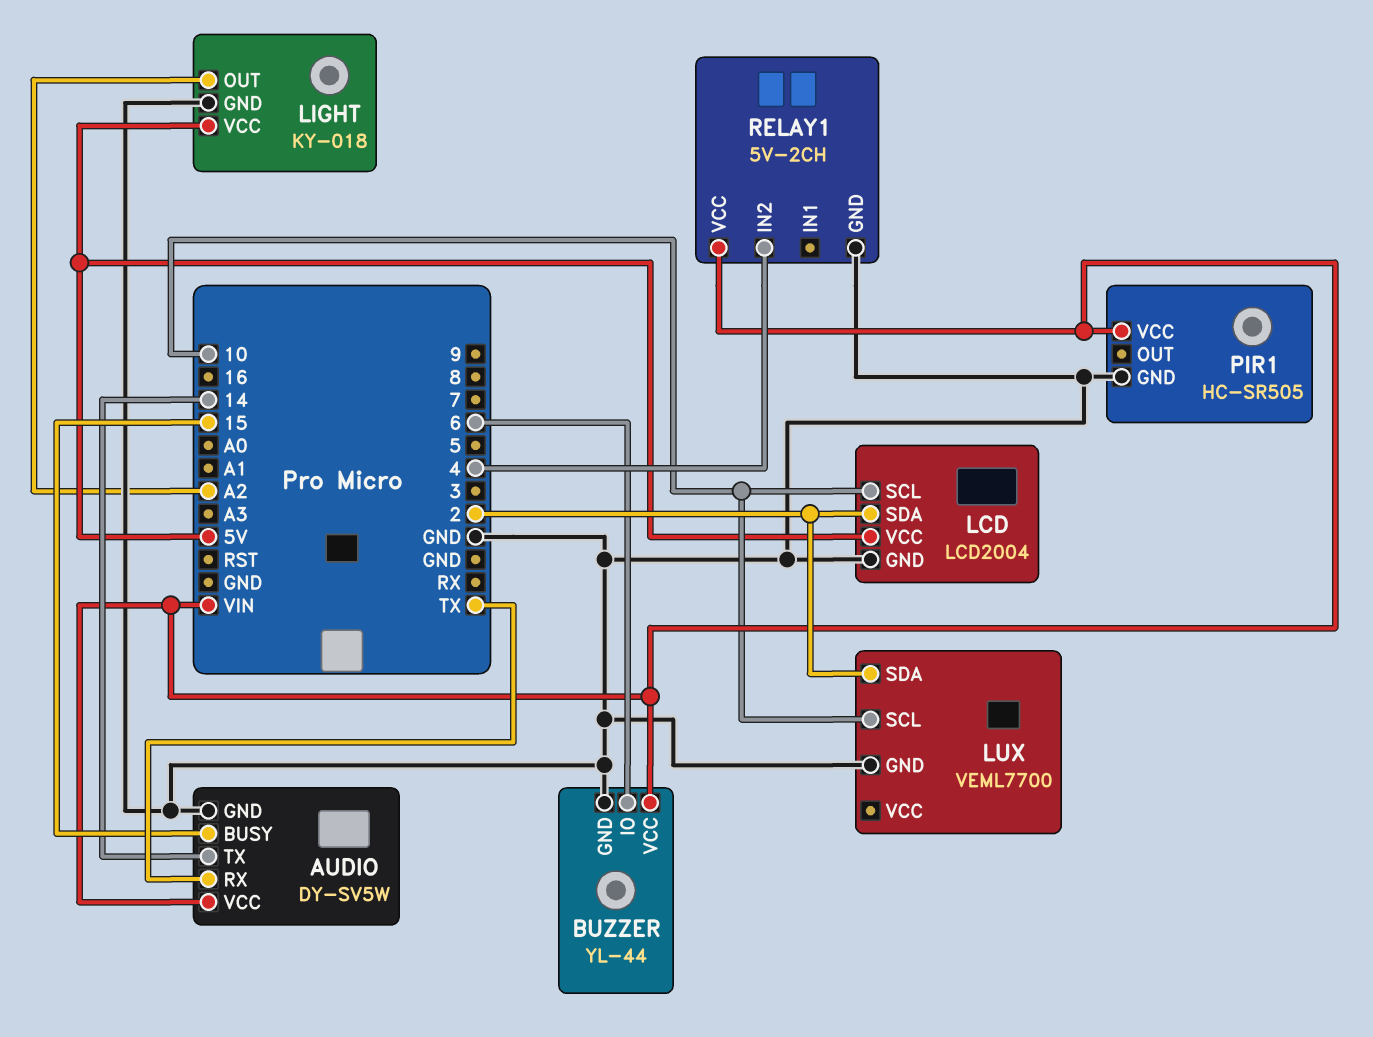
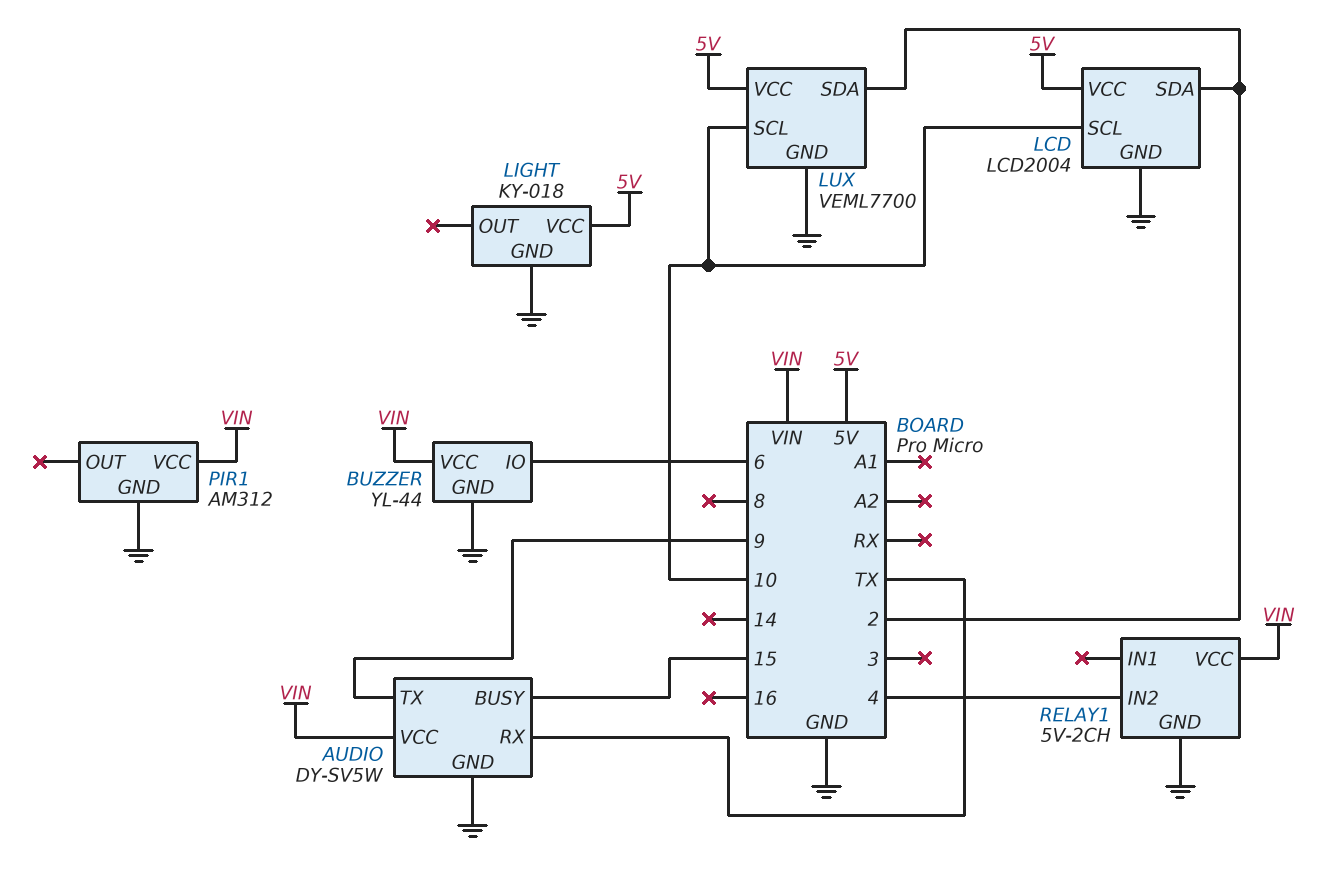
AUDIO pin TX: 14 -> 9
LIGHT pin OUT: A2 -> none
LUX pin VCC: none -> 5V
PIR1: HC-SR505 -> AM312

